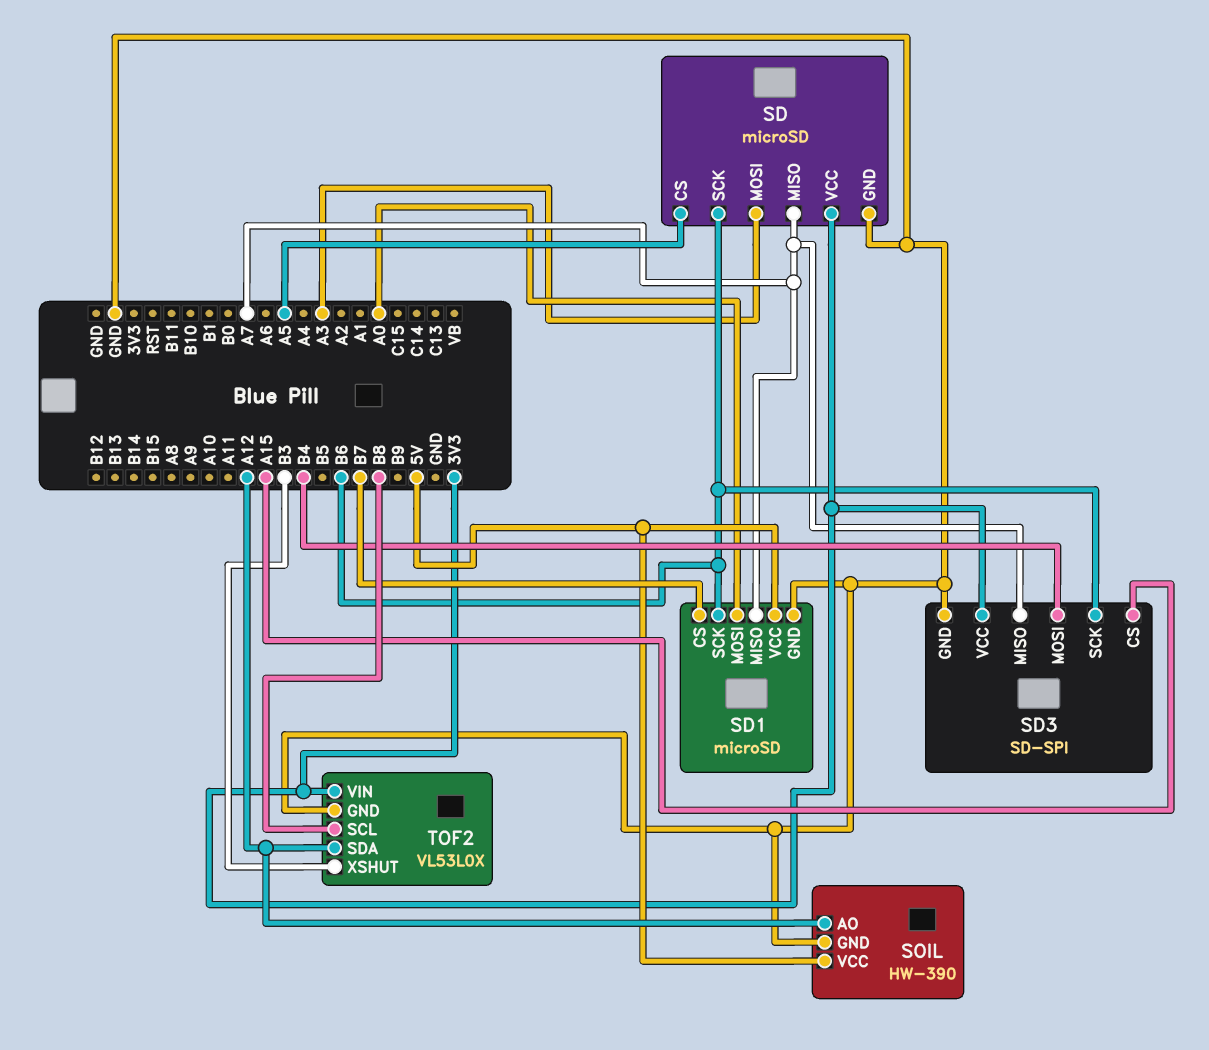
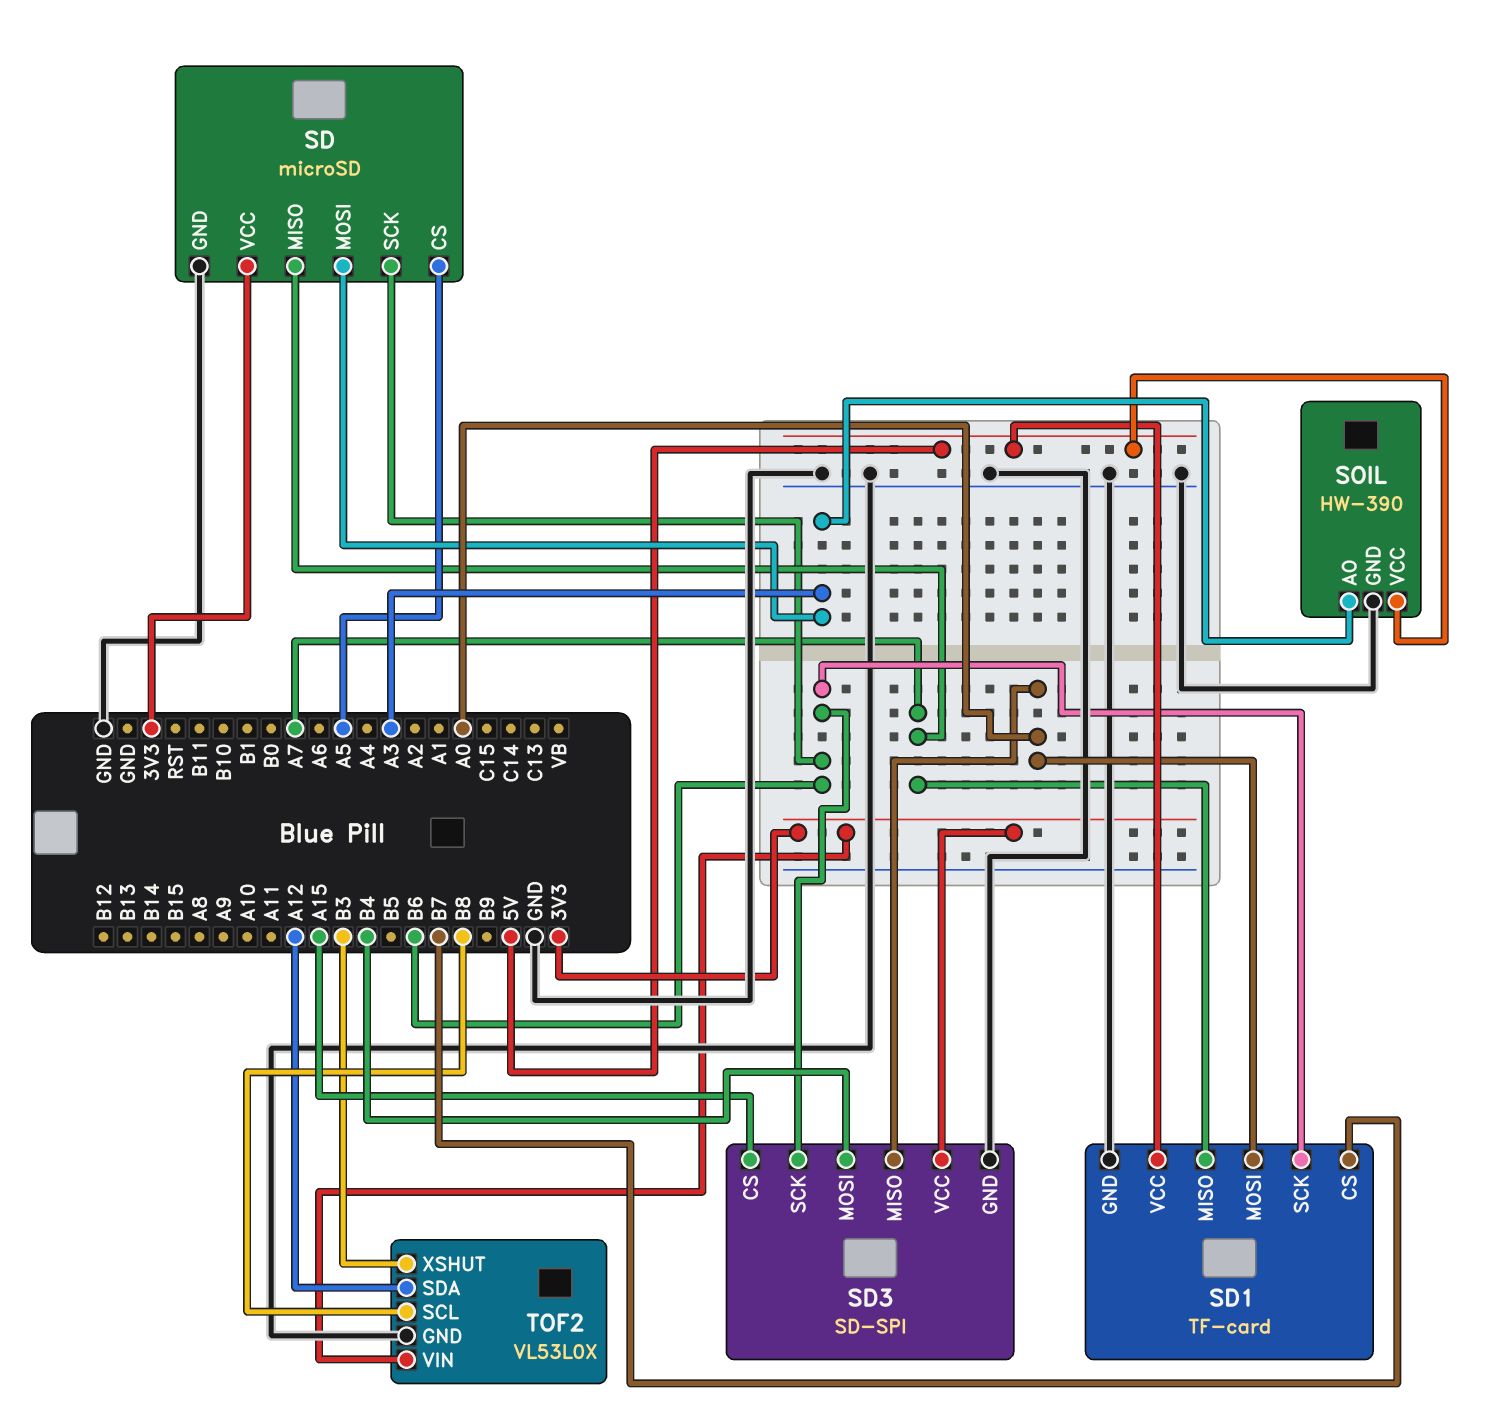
SD1: microSD -> TF-card
SD3 pin MISO: A7 -> A0
SOIL pin AO: A12 -> A3

